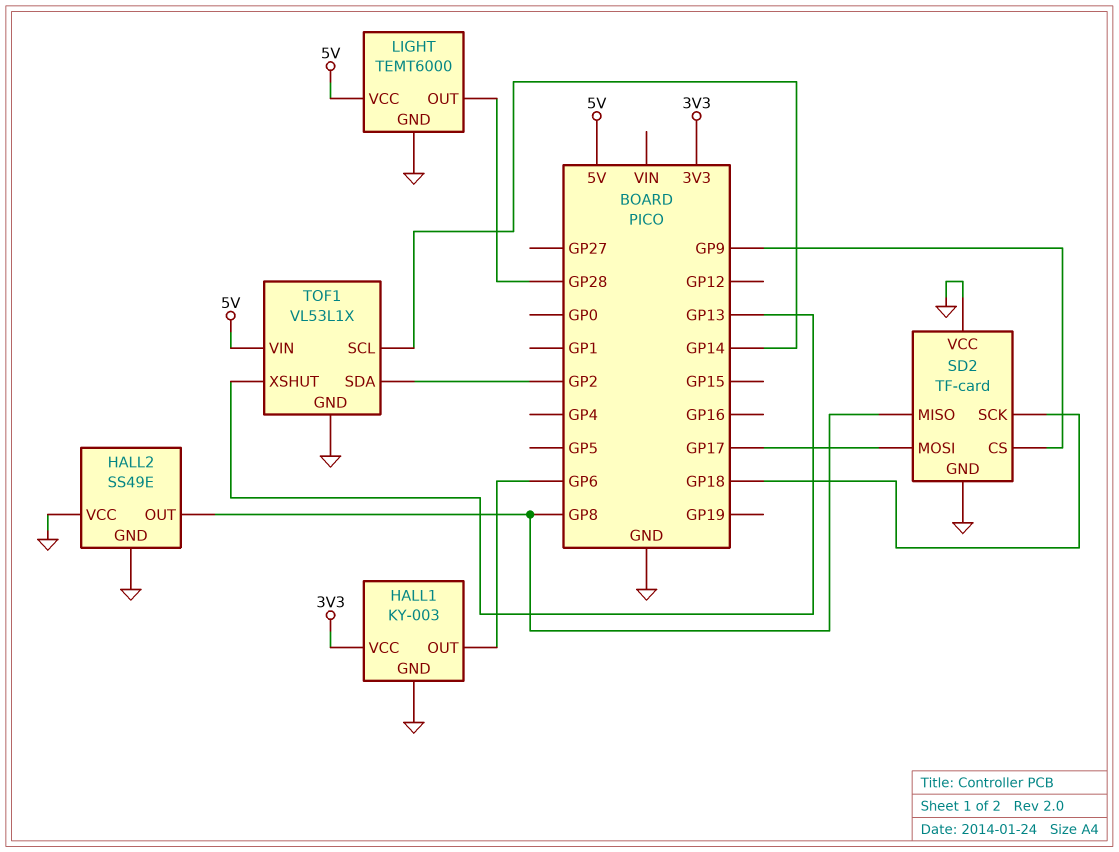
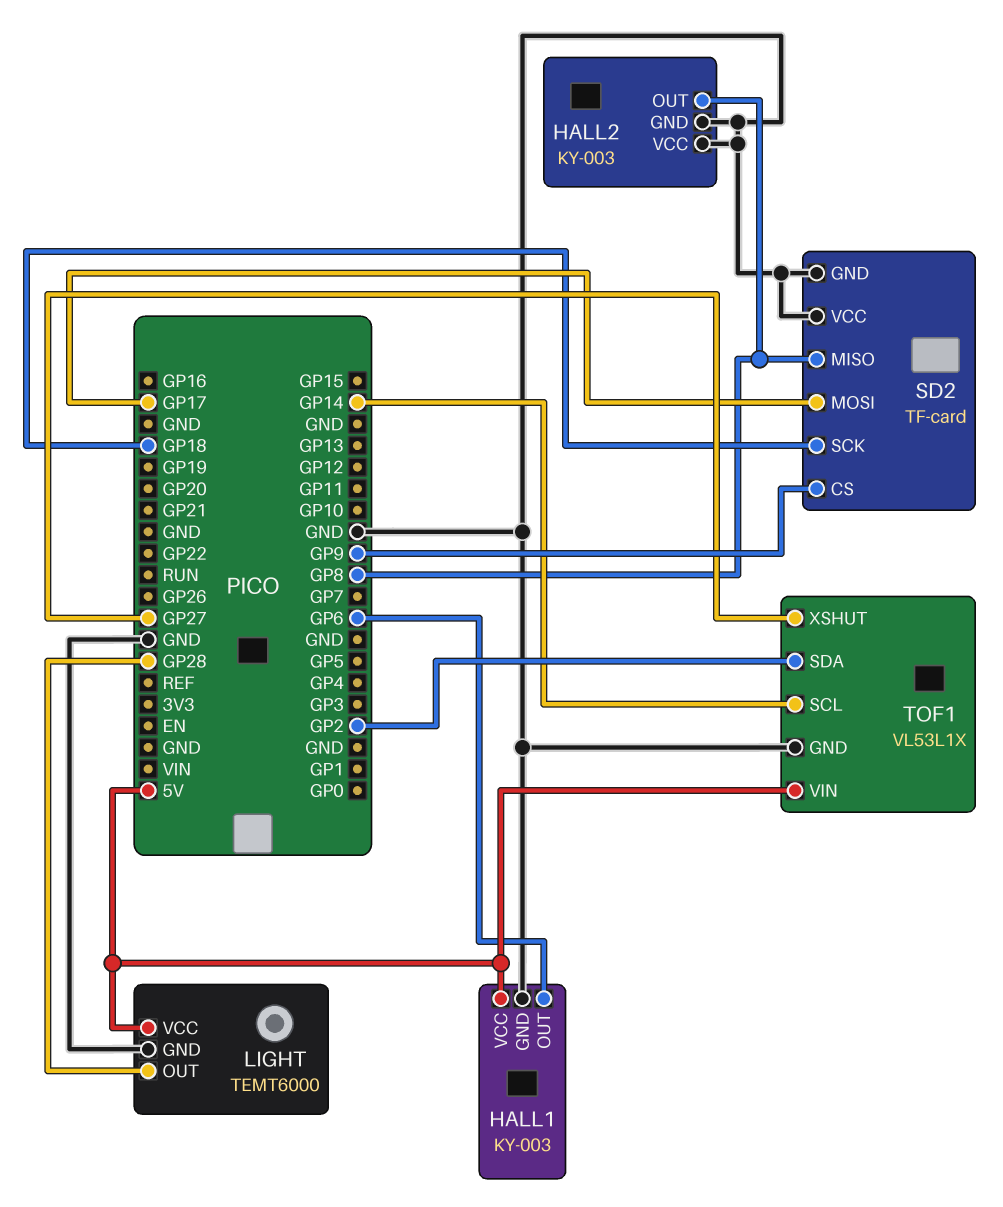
HALL1 pin VCC: 3V3 -> 5V
HALL2: SS49E -> KY-003
TOF1 pin XSHUT: GP13 -> GP27

